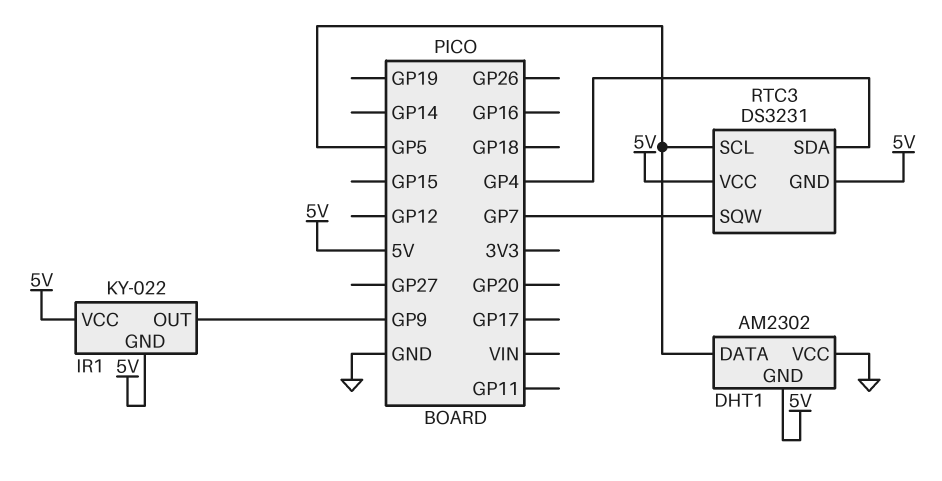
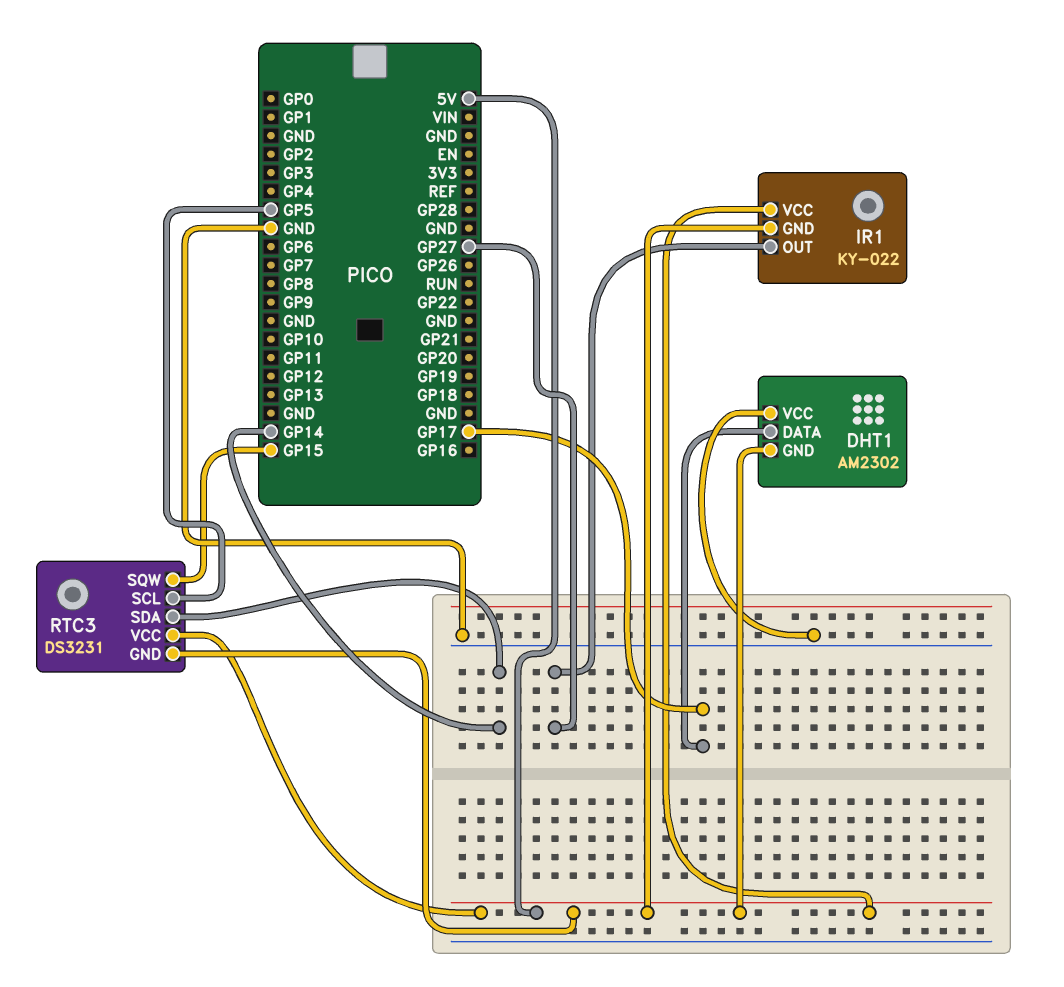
DHT1 pin DATA: GP5 -> GP17
IR1 pin OUT: GP9 -> GP27
RTC3 pin SDA: GP4 -> GP14
RTC3 pin SQW: GP7 -> GP15

